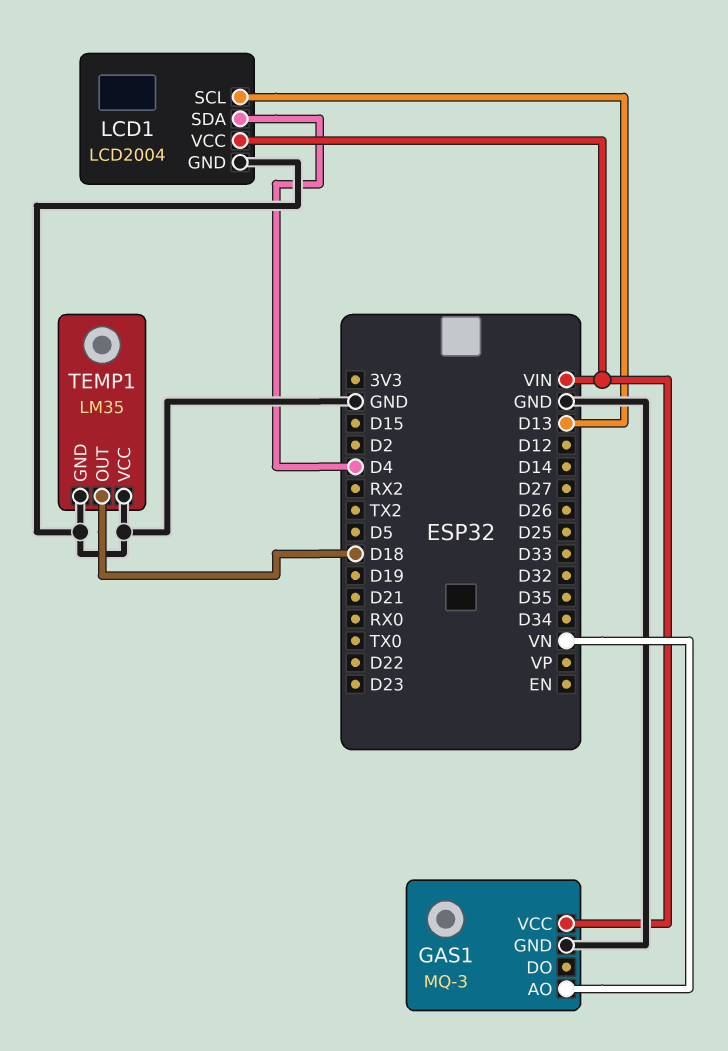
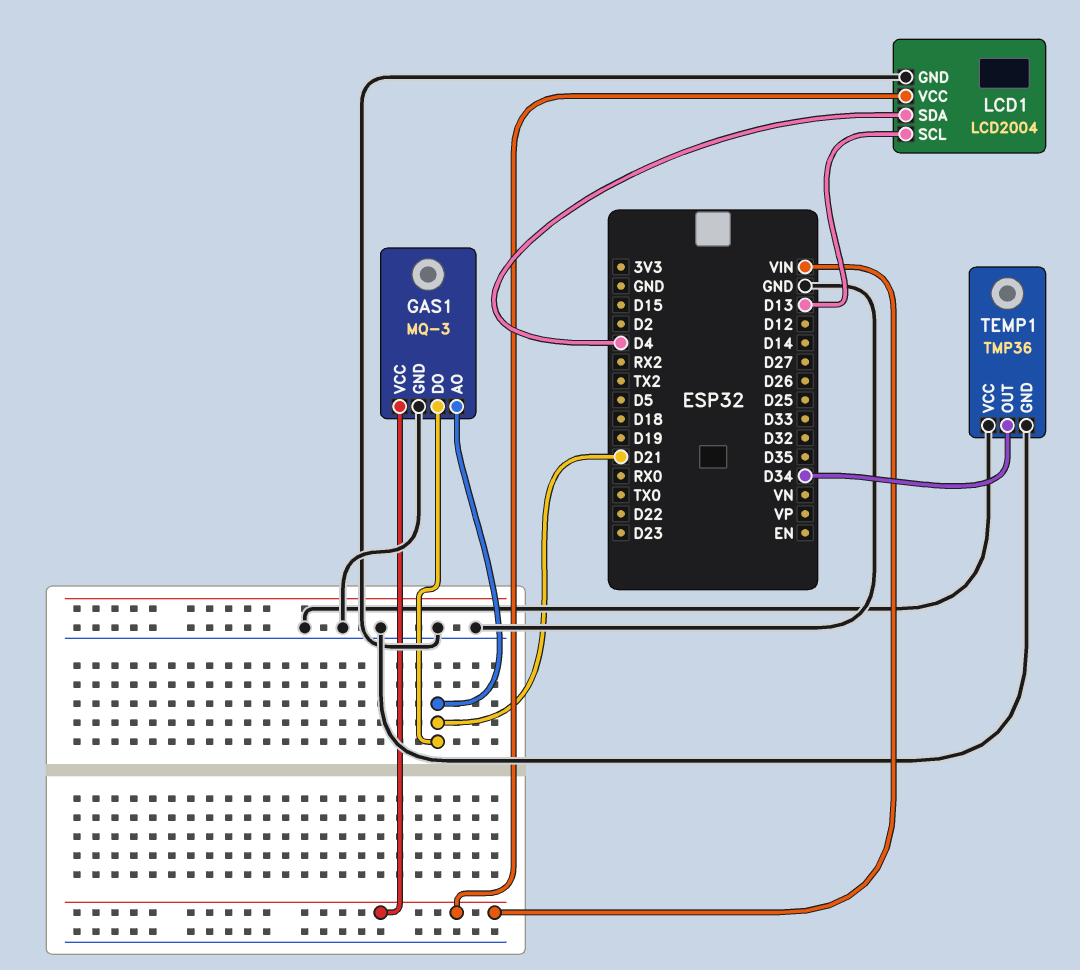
GAS1 pin AO: VN -> D21
GAS1 pin DO: none -> D21
TEMP1: LM35 -> TMP36
TEMP1 pin OUT: D18 -> D34

